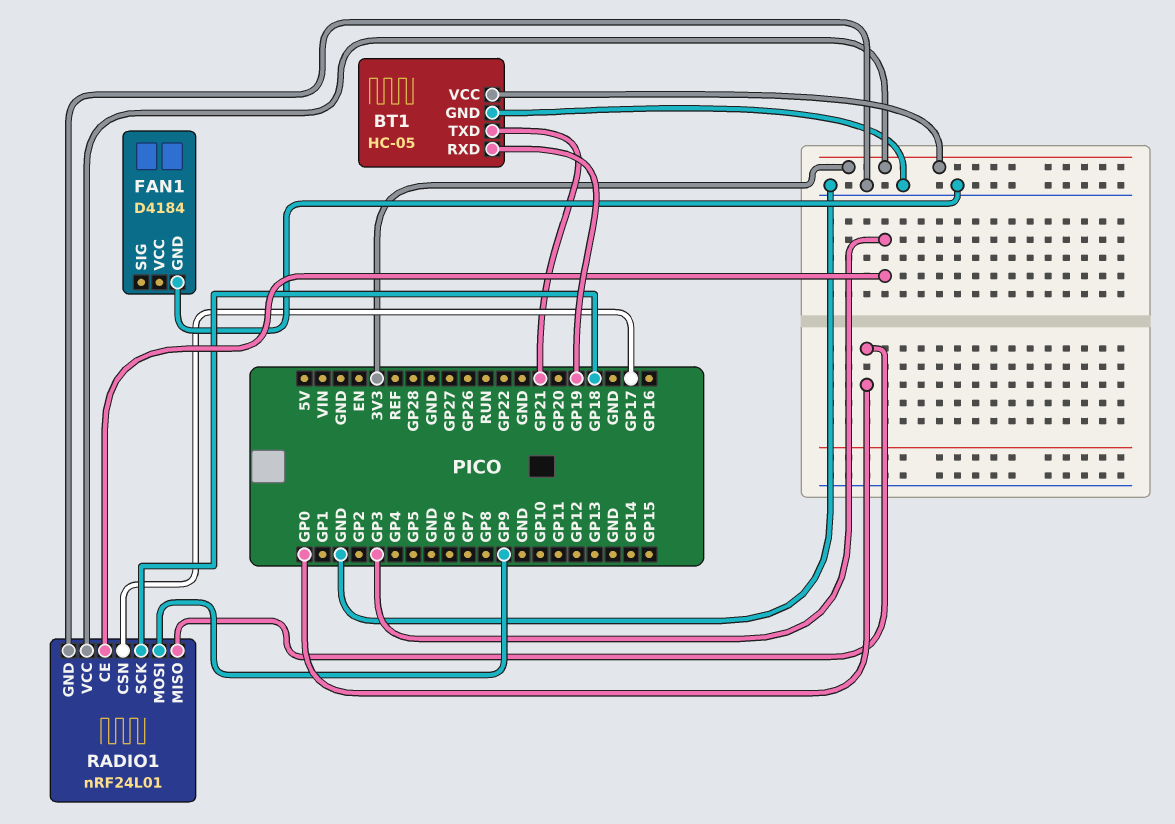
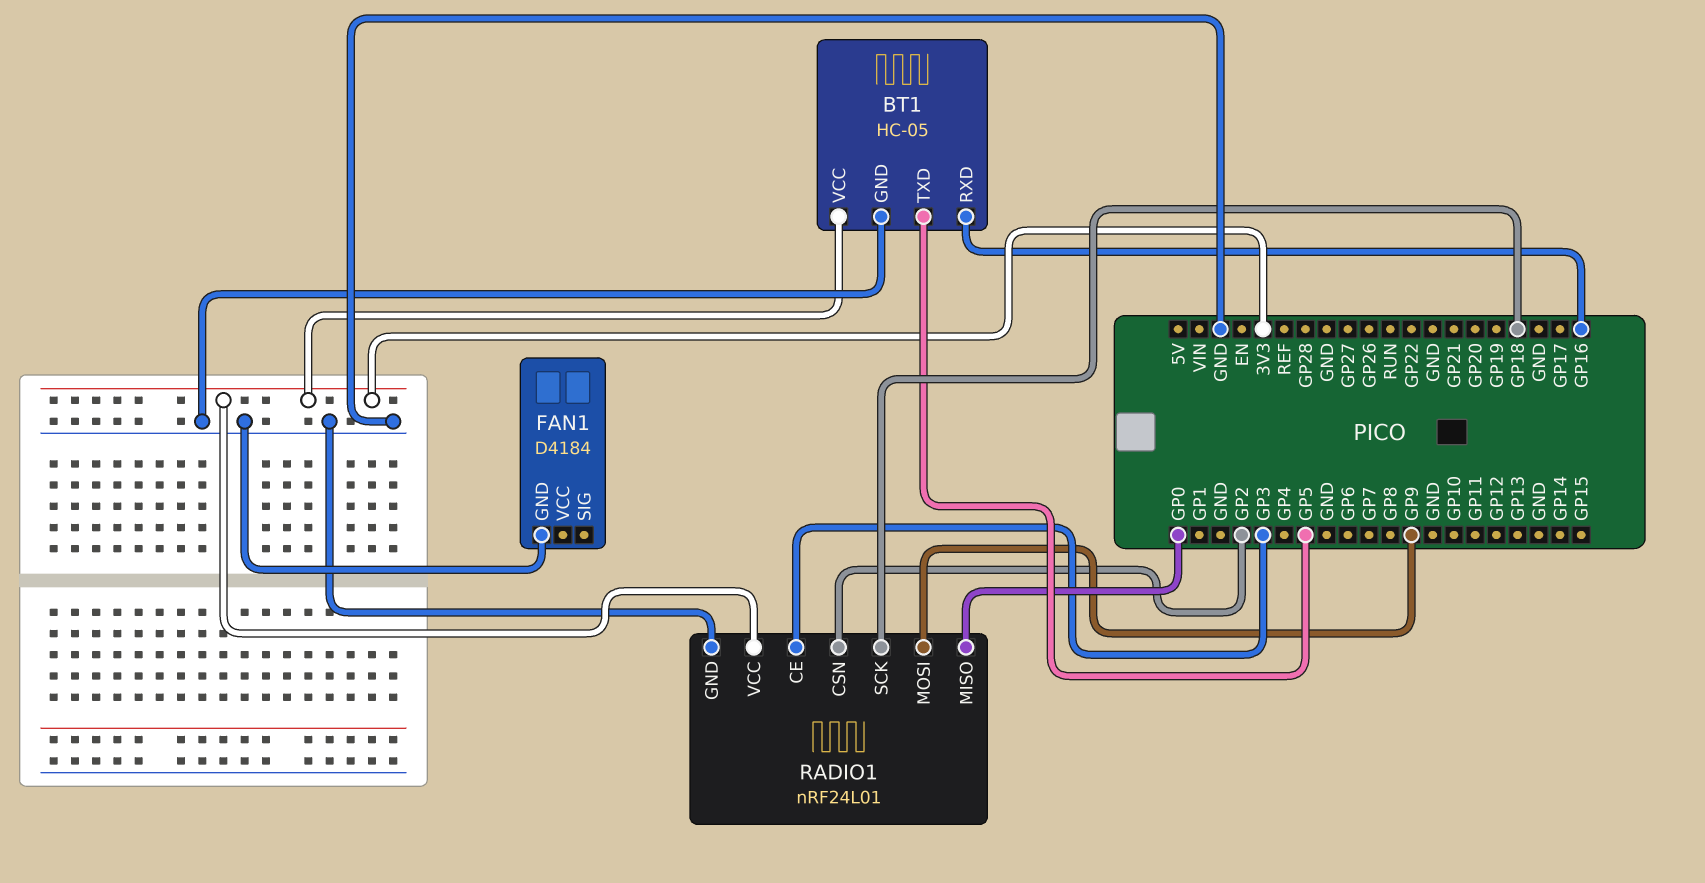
BT1 pin RXD: GP19 -> GP16
BT1 pin TXD: GP21 -> GP5
RADIO1 pin CSN: GP17 -> GP2

